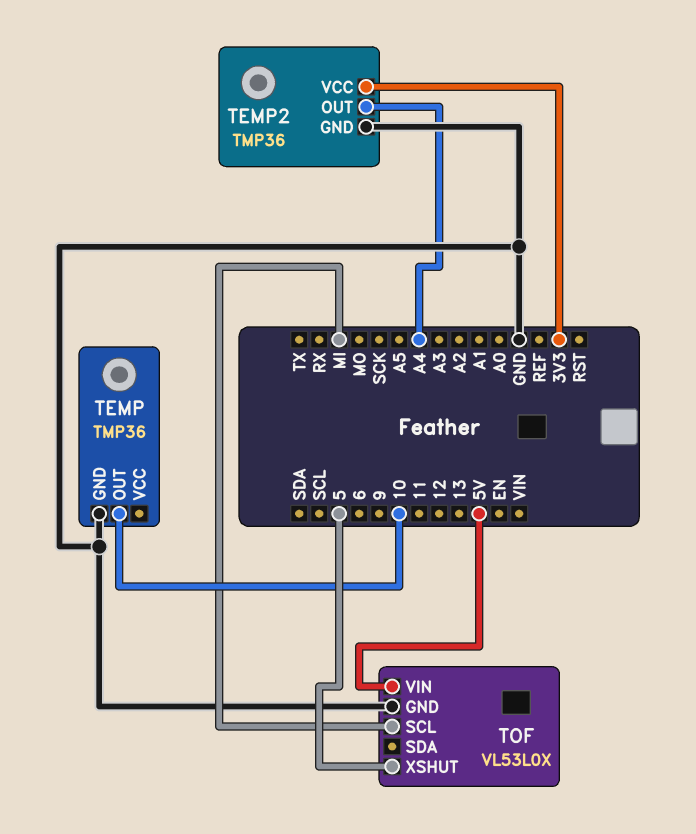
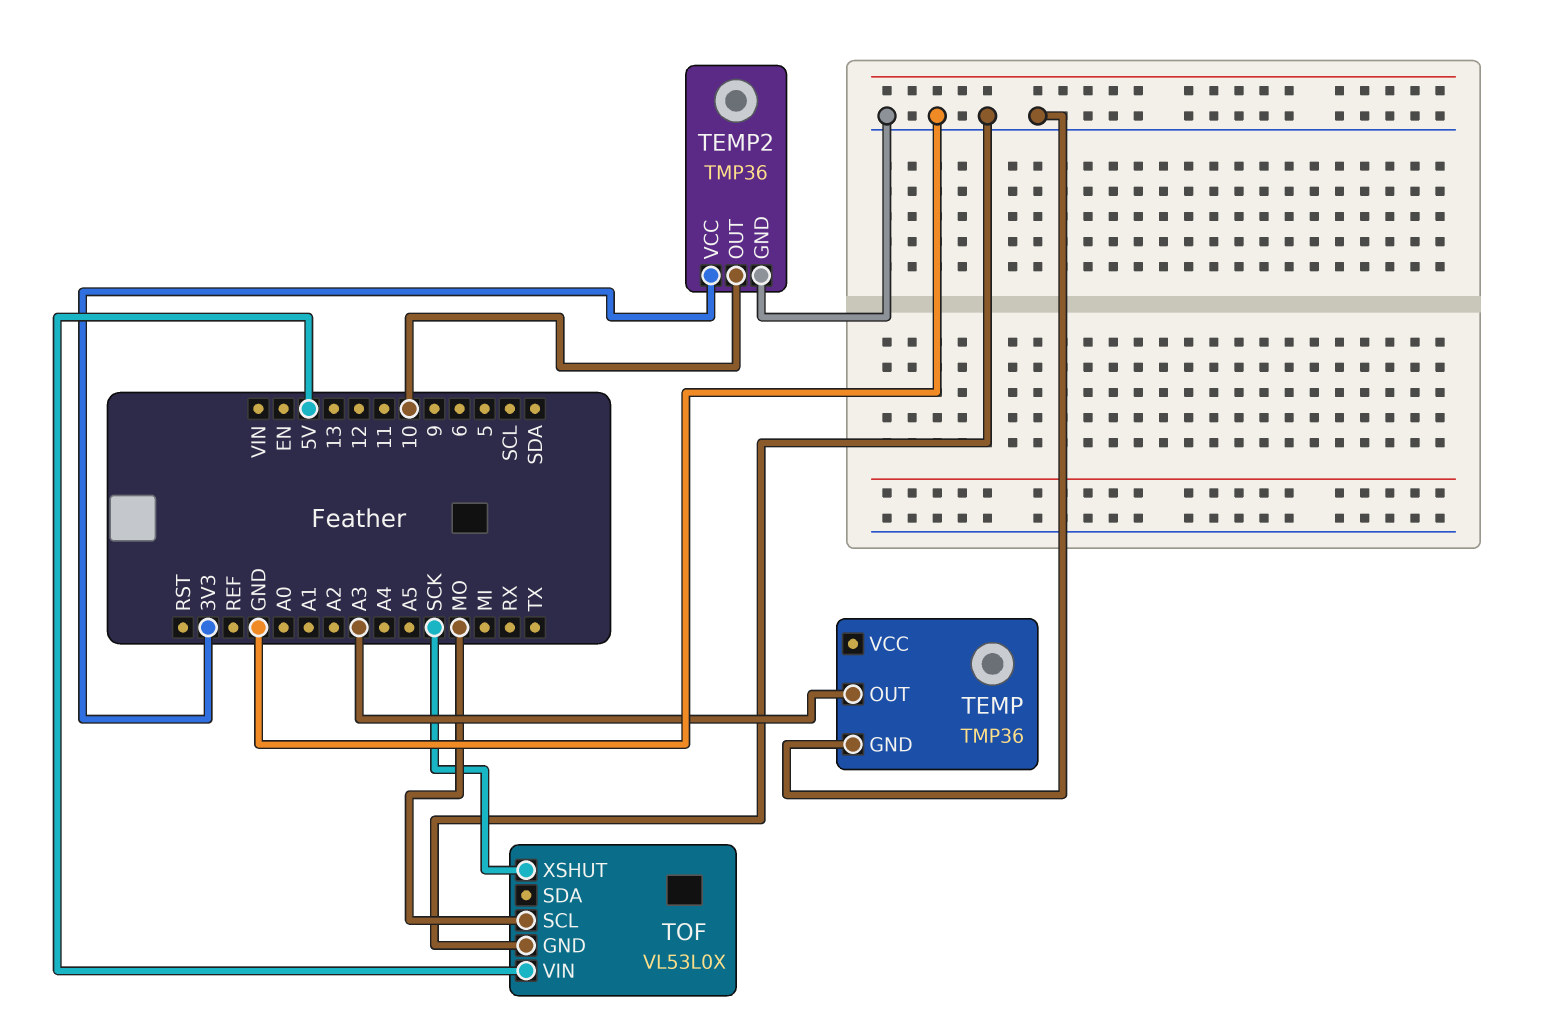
TEMP pin OUT: 10 -> A3
TEMP2 pin OUT: A4 -> 10
TOF pin SCL: MI -> MO
TOF pin XSHUT: 5 -> SCK

